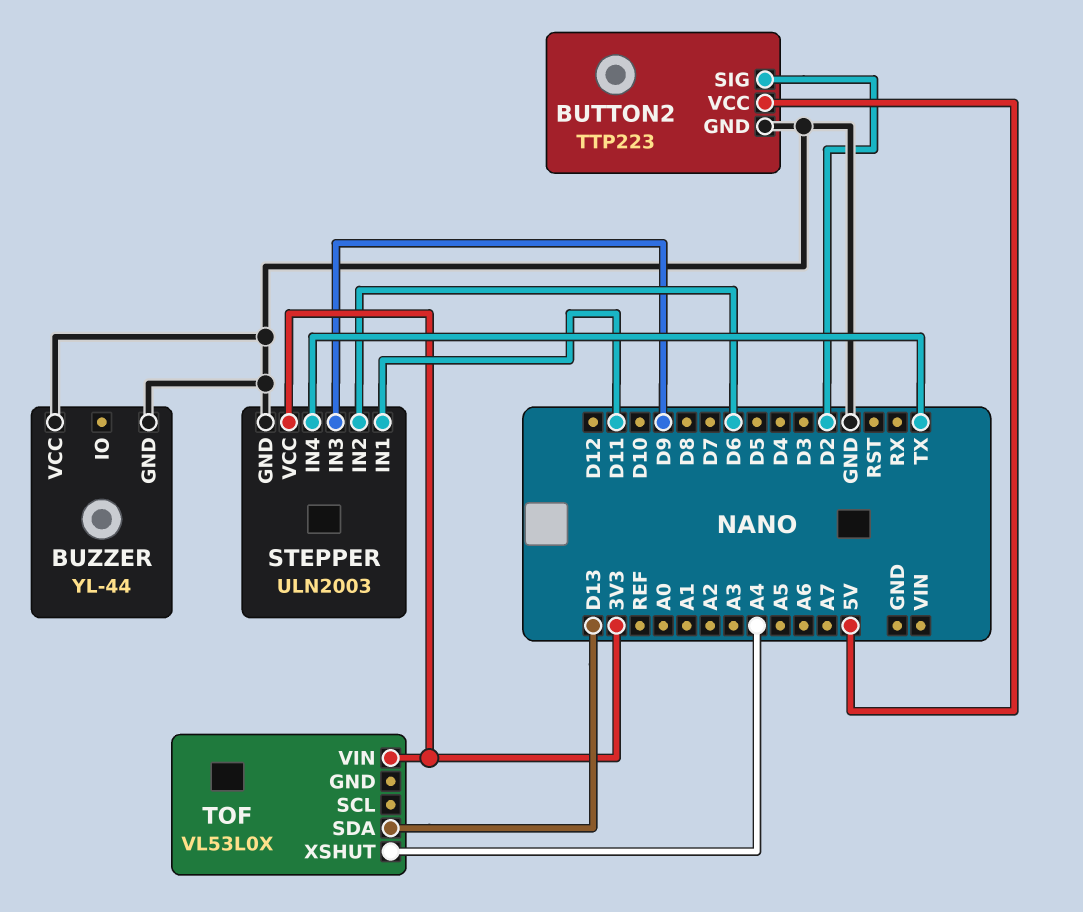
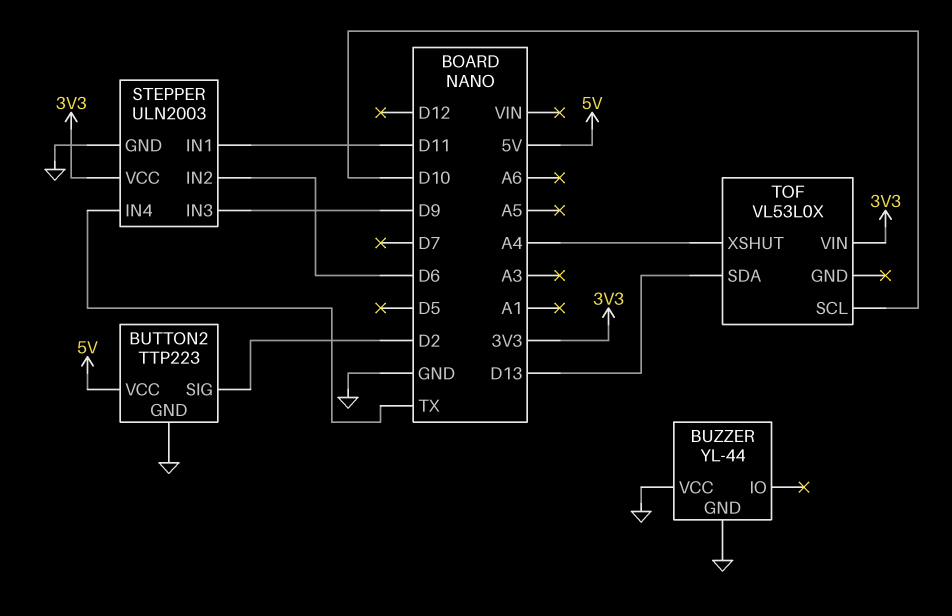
TOF pin SCL: none -> D10

